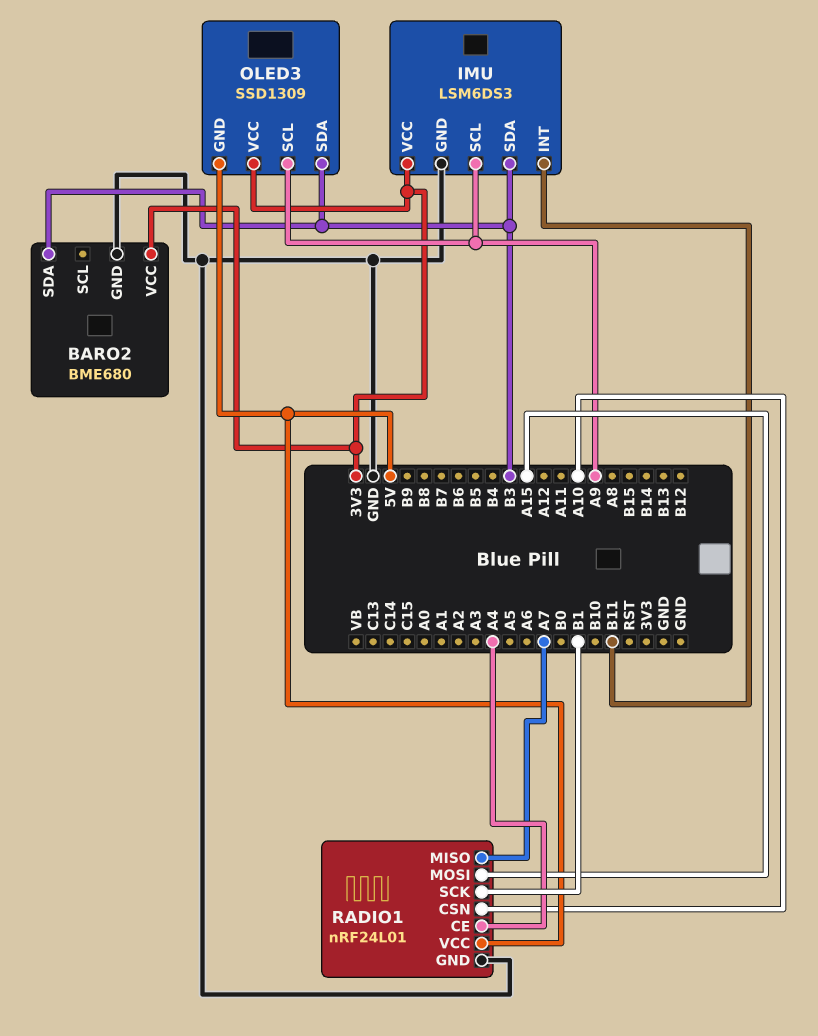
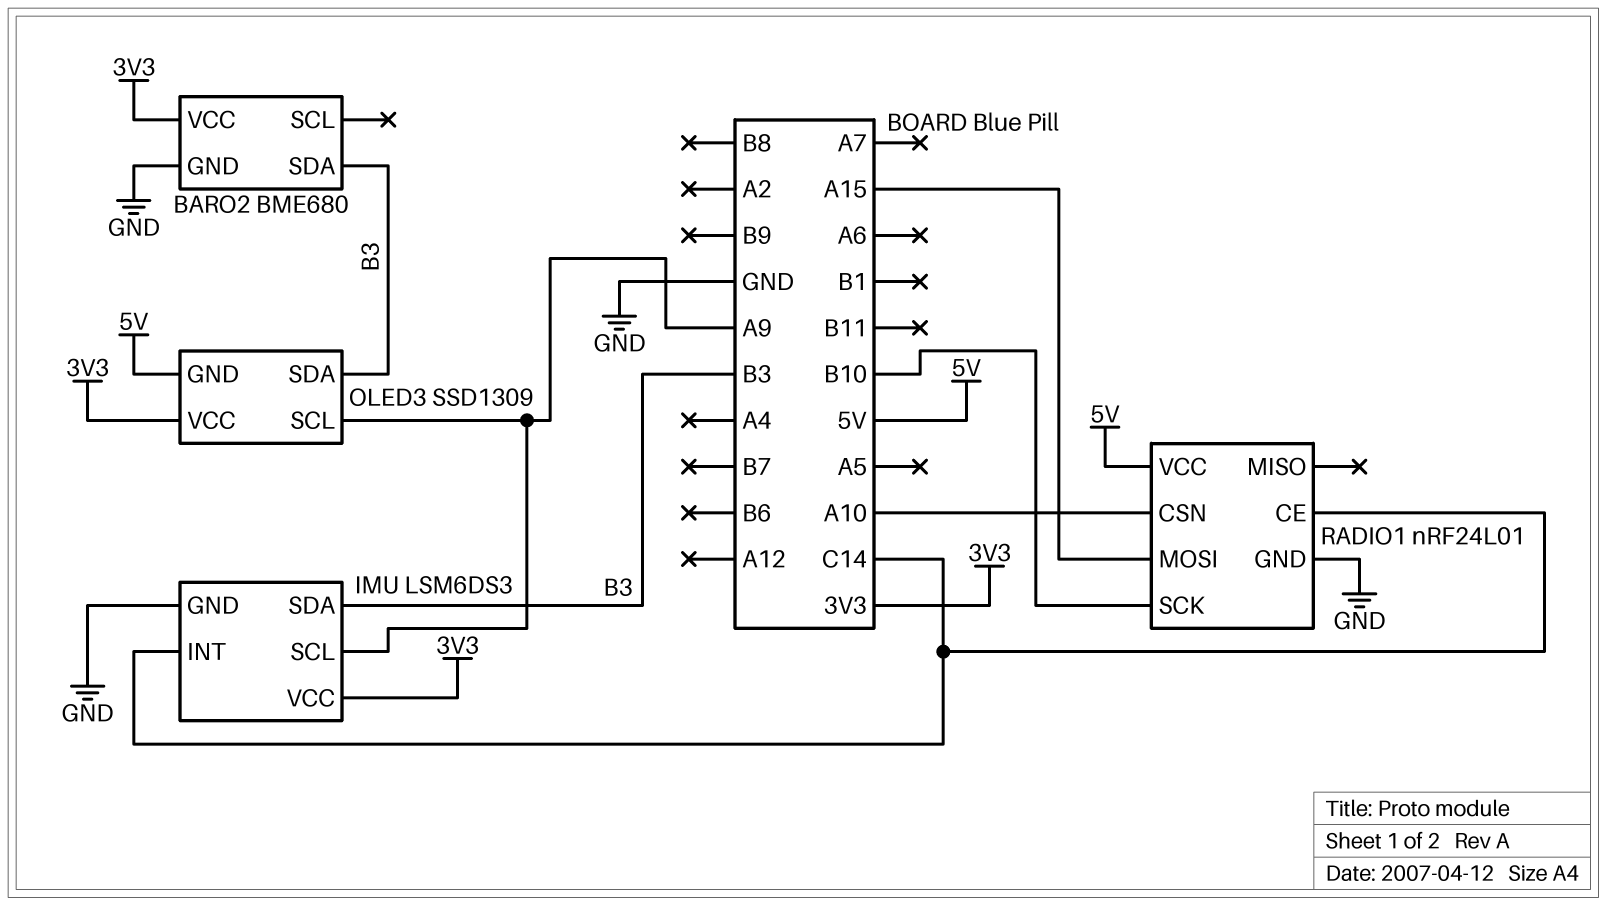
IMU pin INT: B11 -> C14
RADIO1 pin CE: A4 -> C14
RADIO1 pin MISO: A7 -> none
RADIO1 pin SCK: B1 -> B10

